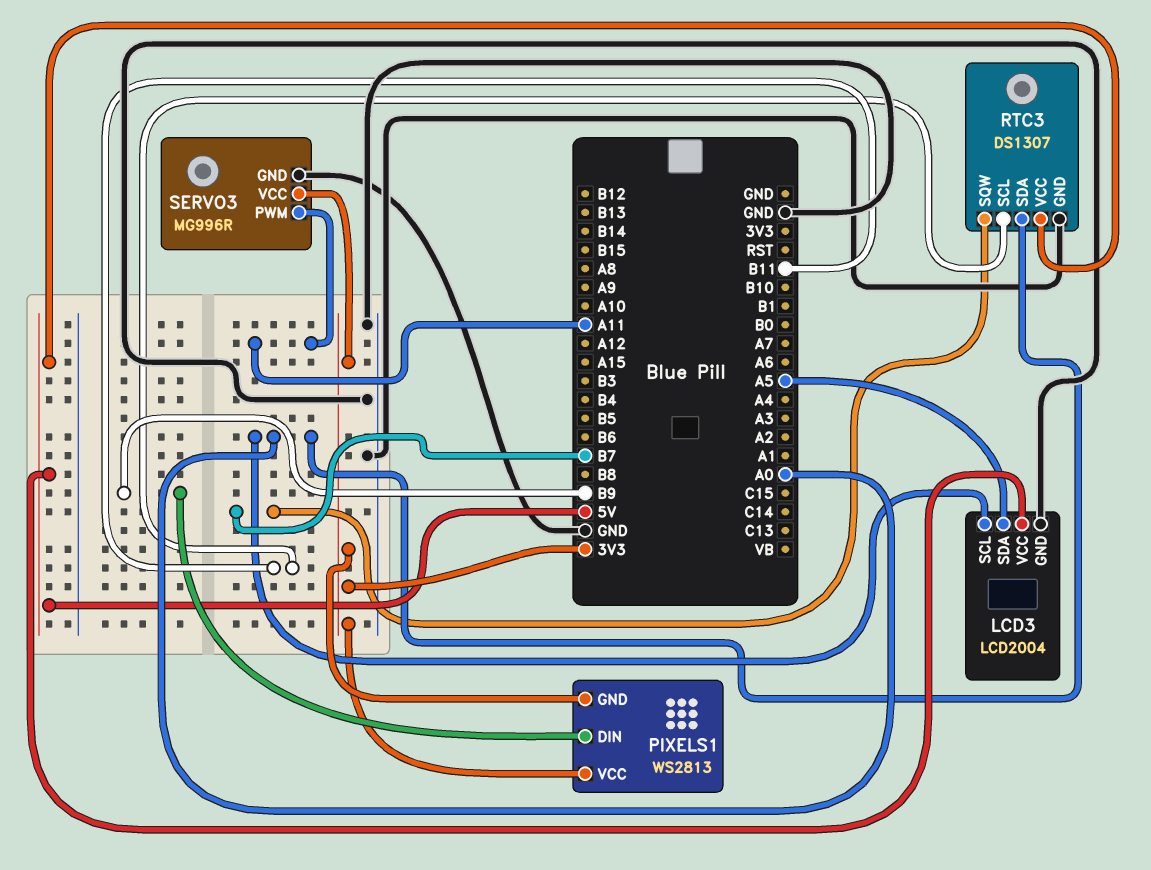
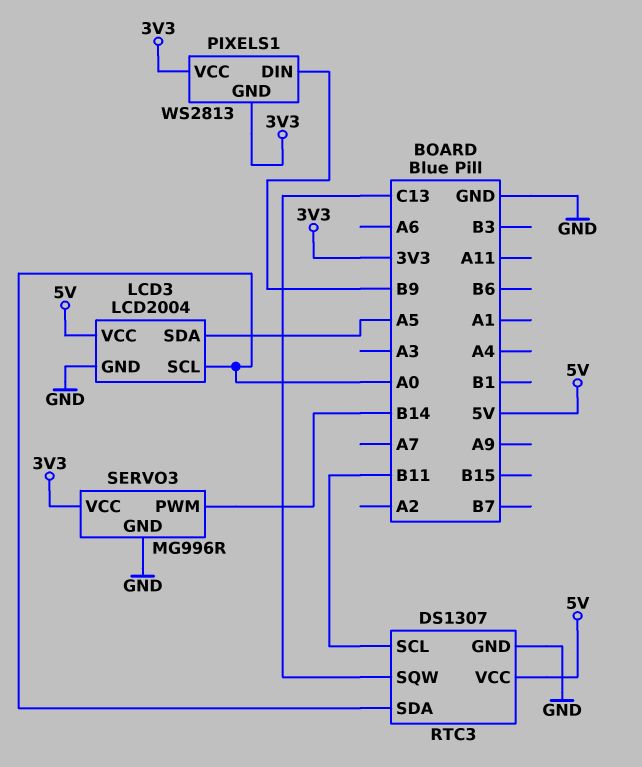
RTC3 pin SQW: B7 -> C13
SERVO3 pin PWM: A11 -> B14

